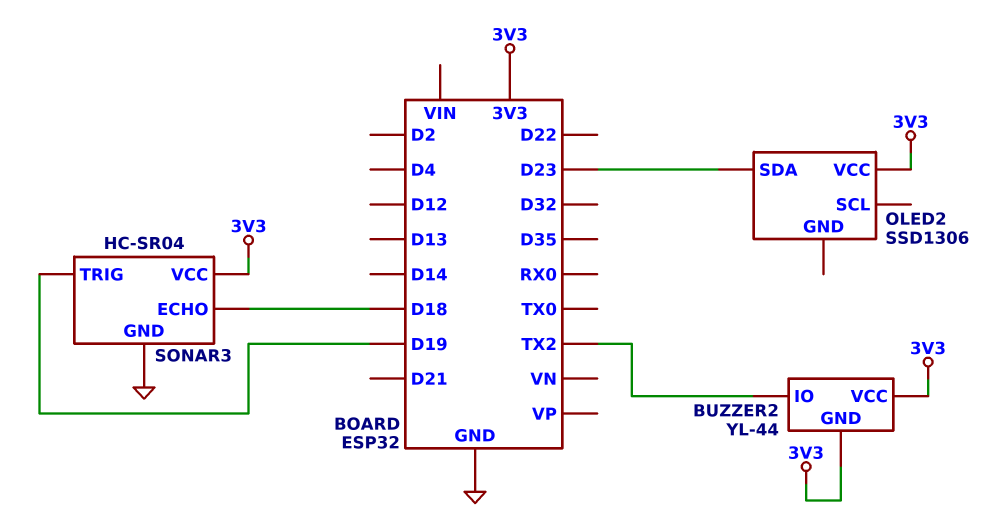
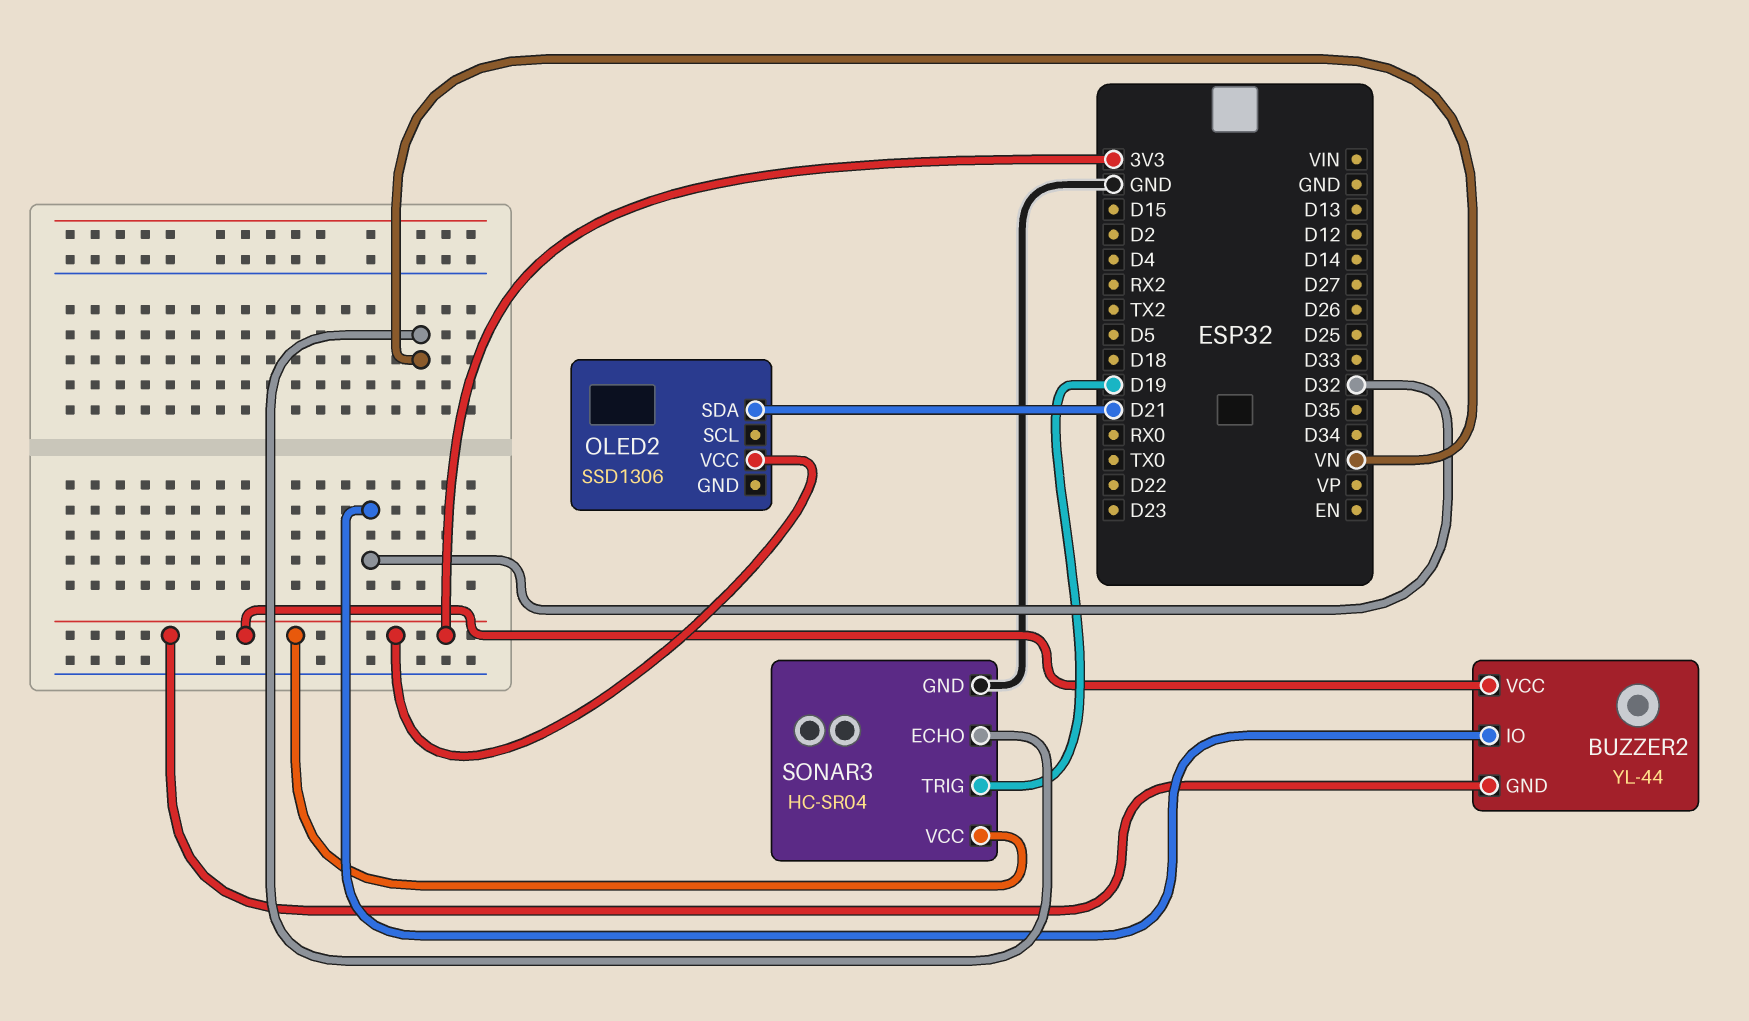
BUZZER2 pin IO: TX2 -> D32
OLED2 pin SDA: D23 -> D21
SONAR3 pin ECHO: D18 -> VN

